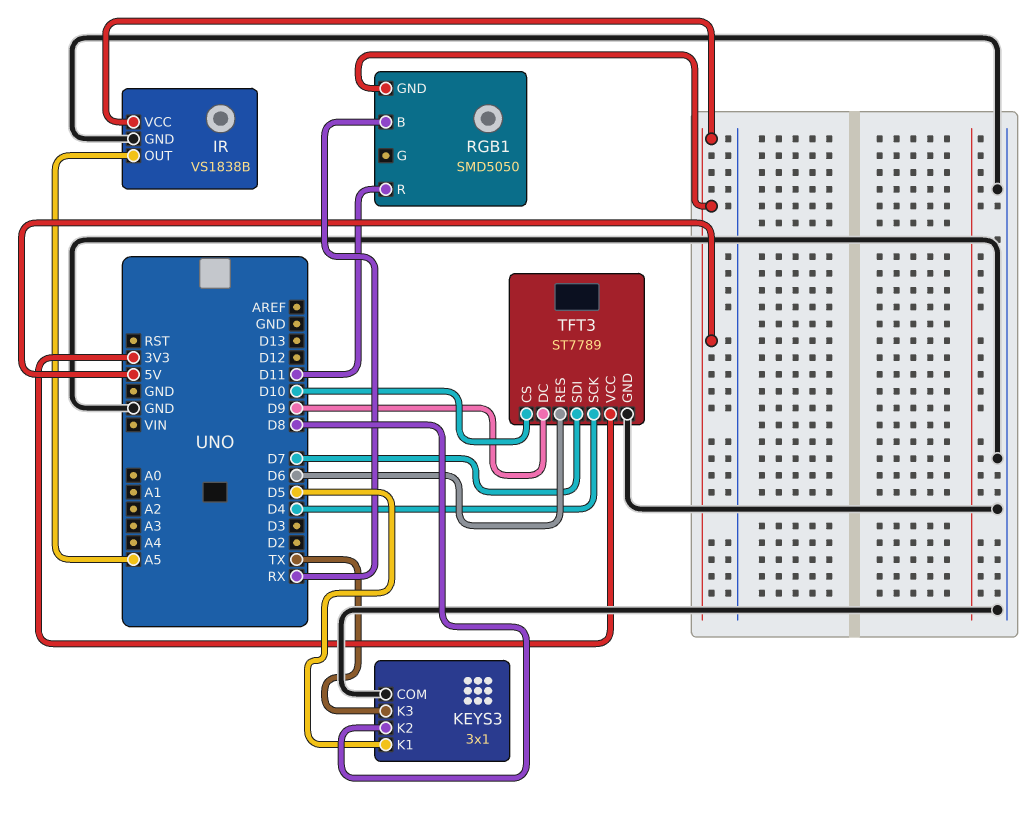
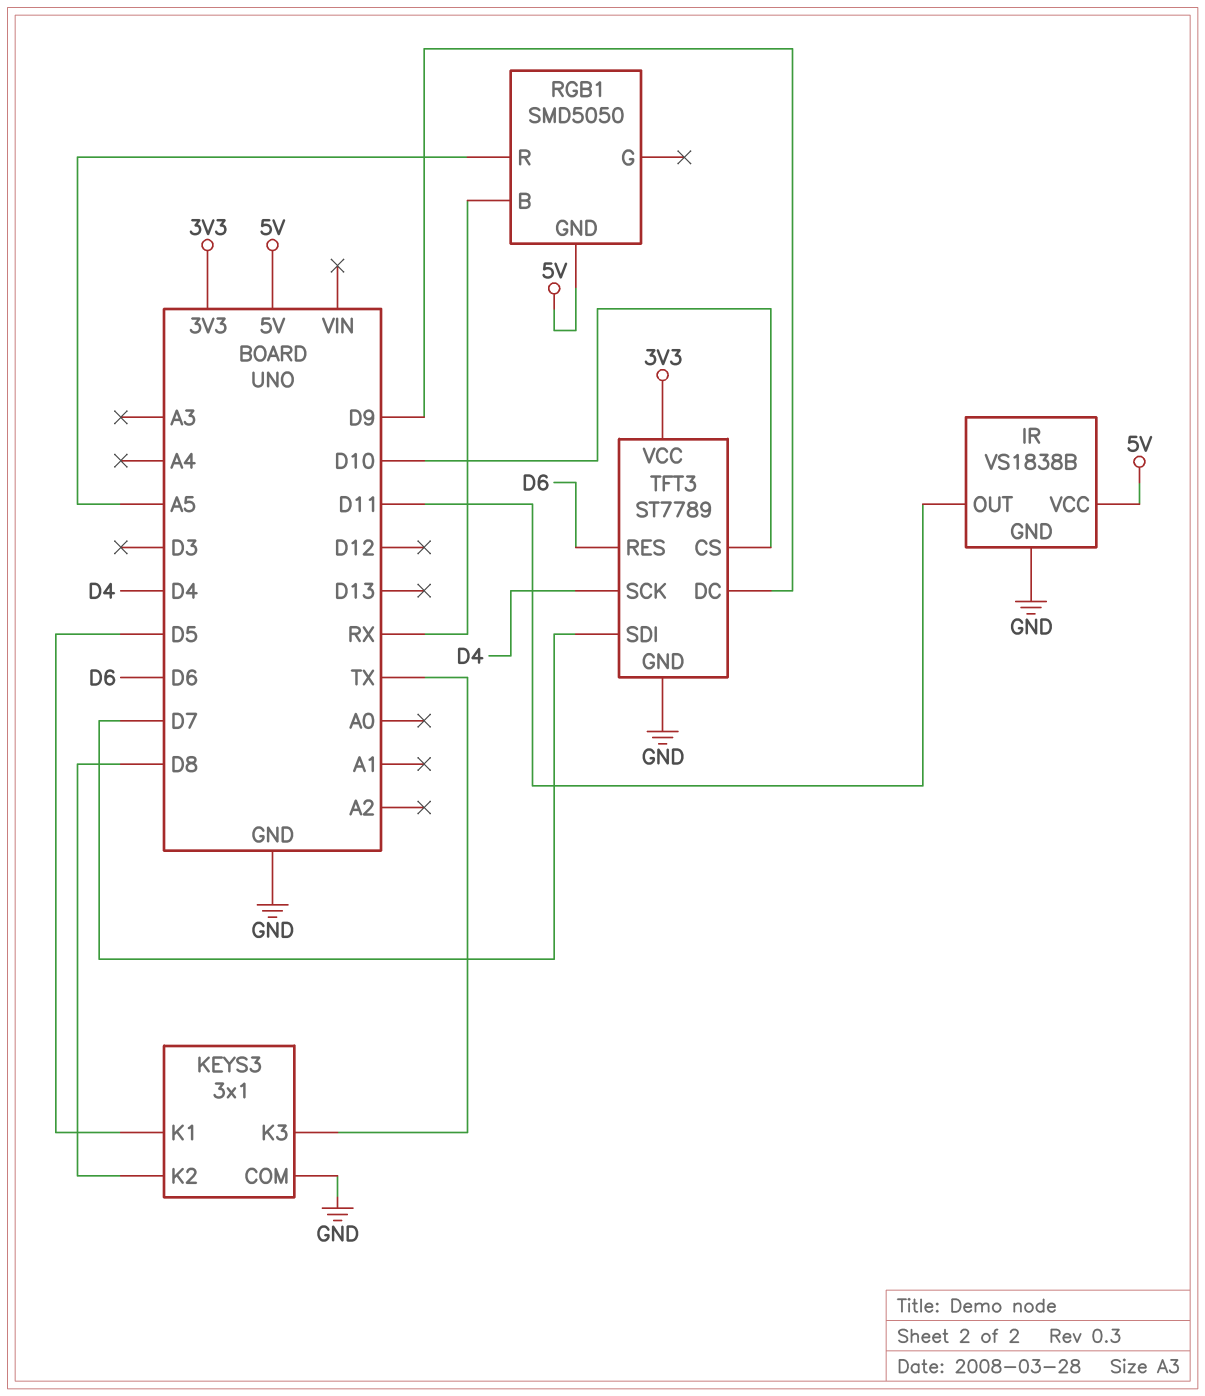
IR pin OUT: A5 -> D11
RGB1 pin R: D11 -> A5

